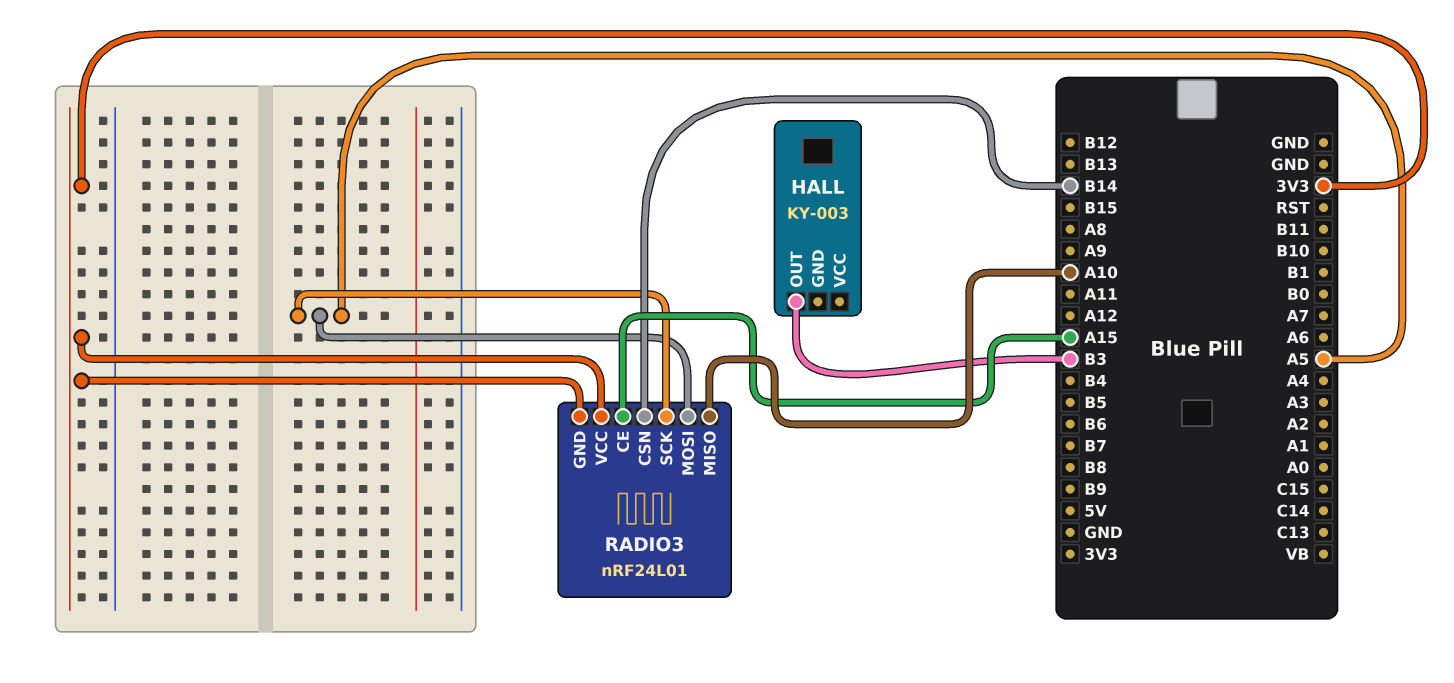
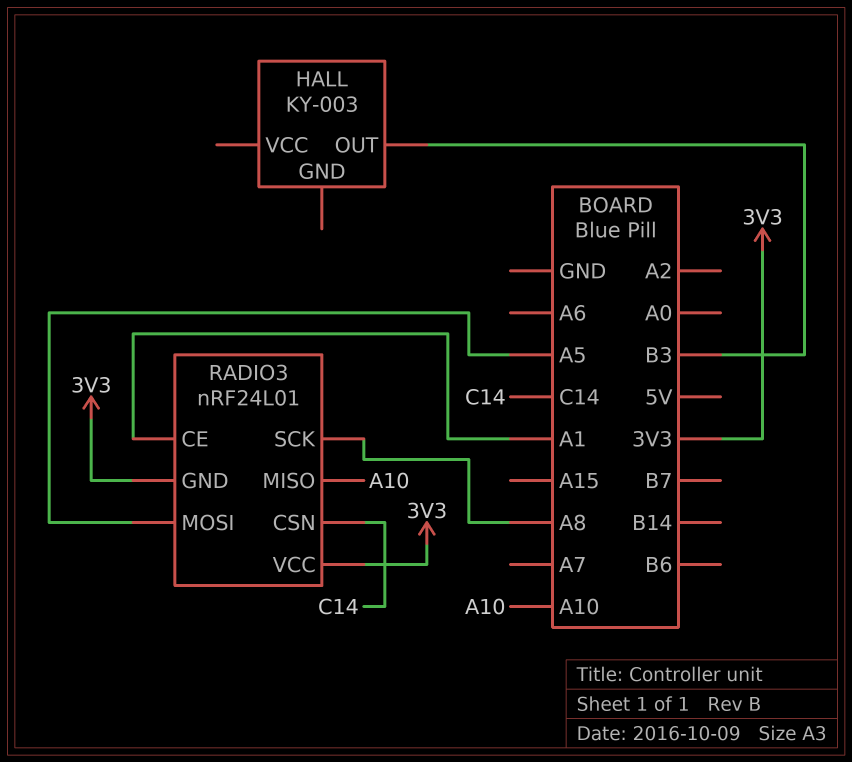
RADIO3 pin CE: A15 -> A1
RADIO3 pin CSN: B14 -> C14
RADIO3 pin SCK: A5 -> A8

